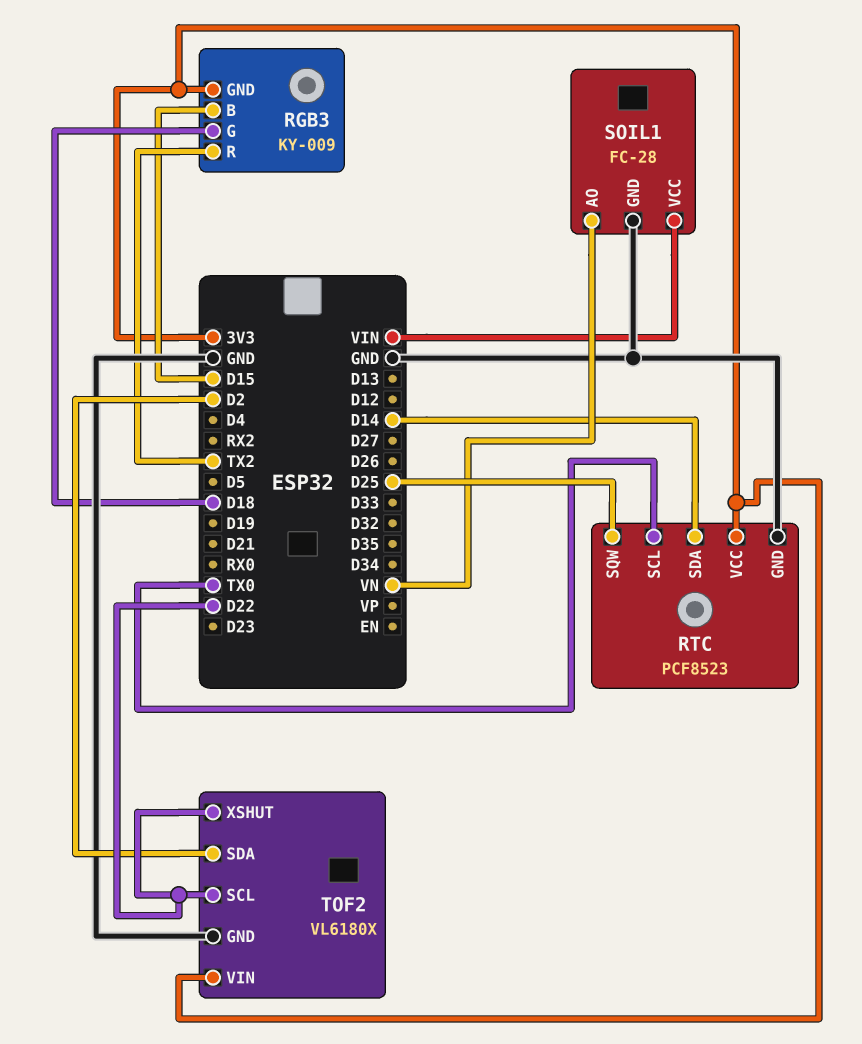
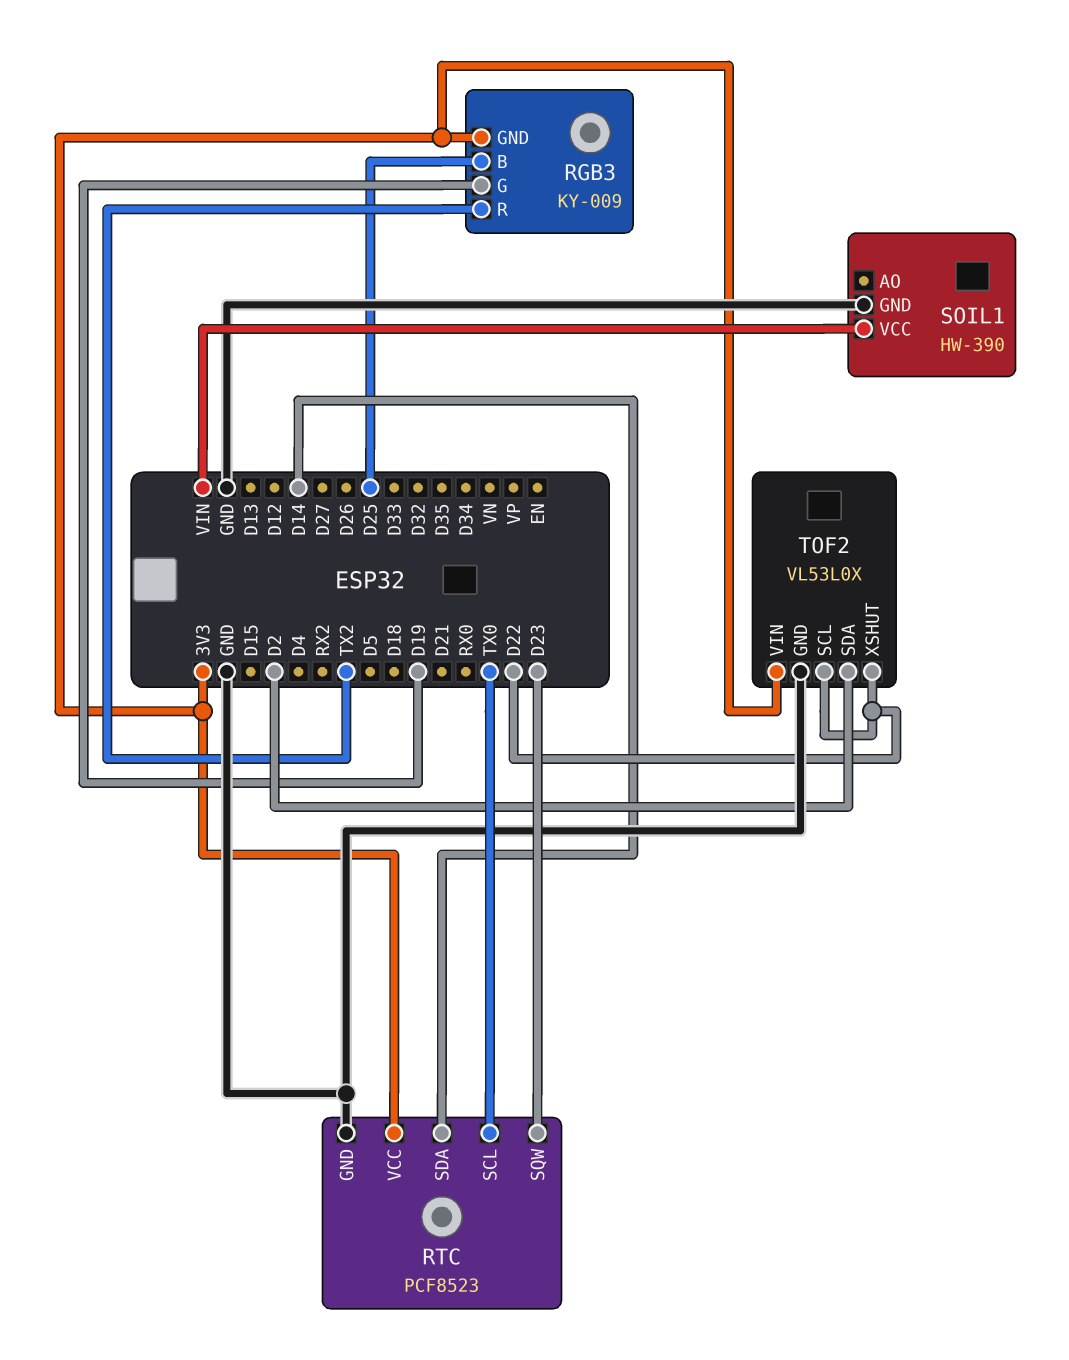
RGB3 pin B: D15 -> D25
RGB3 pin G: D18 -> D19
RTC pin SQW: D25 -> D23
SOIL1: FC-28 -> HW-390
SOIL1 pin AO: VN -> none
TOF2: VL6180X -> VL53L0X

